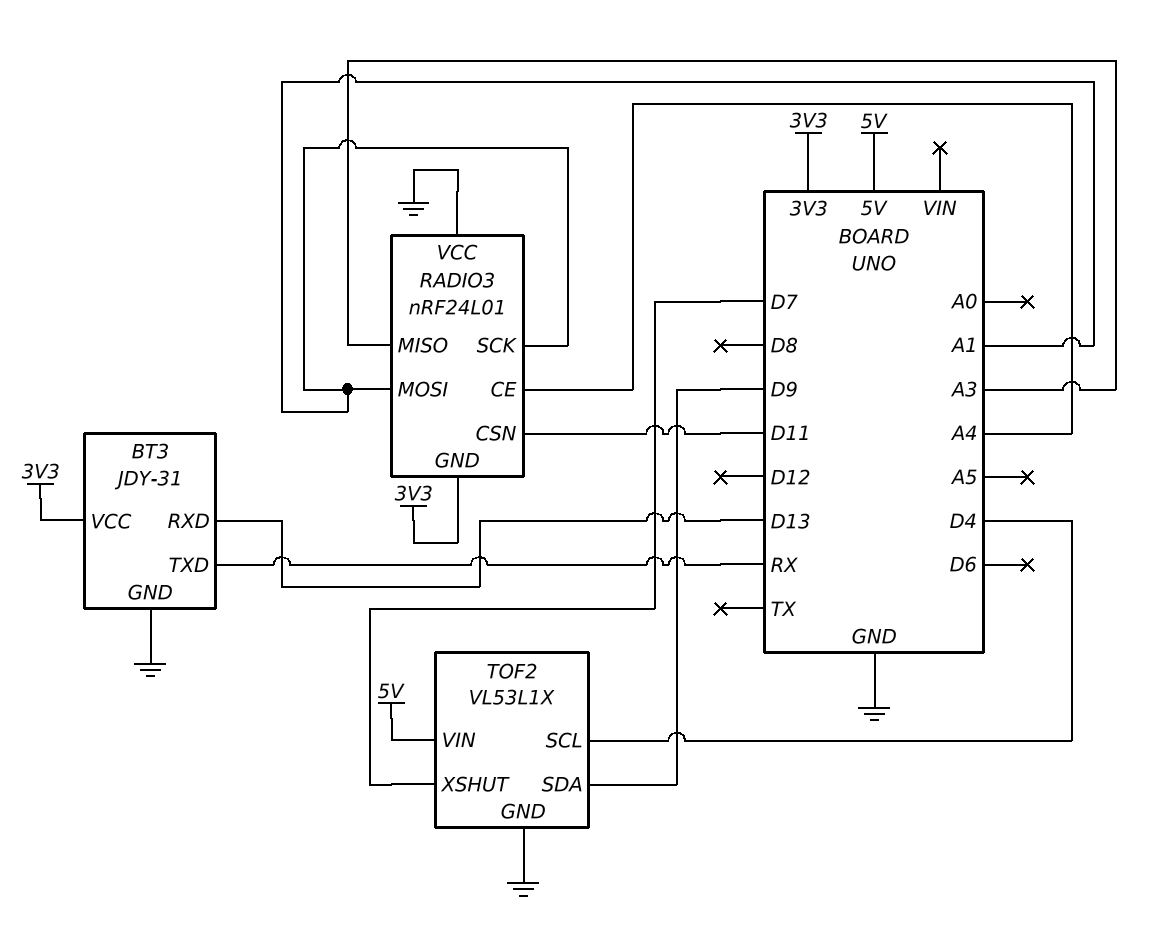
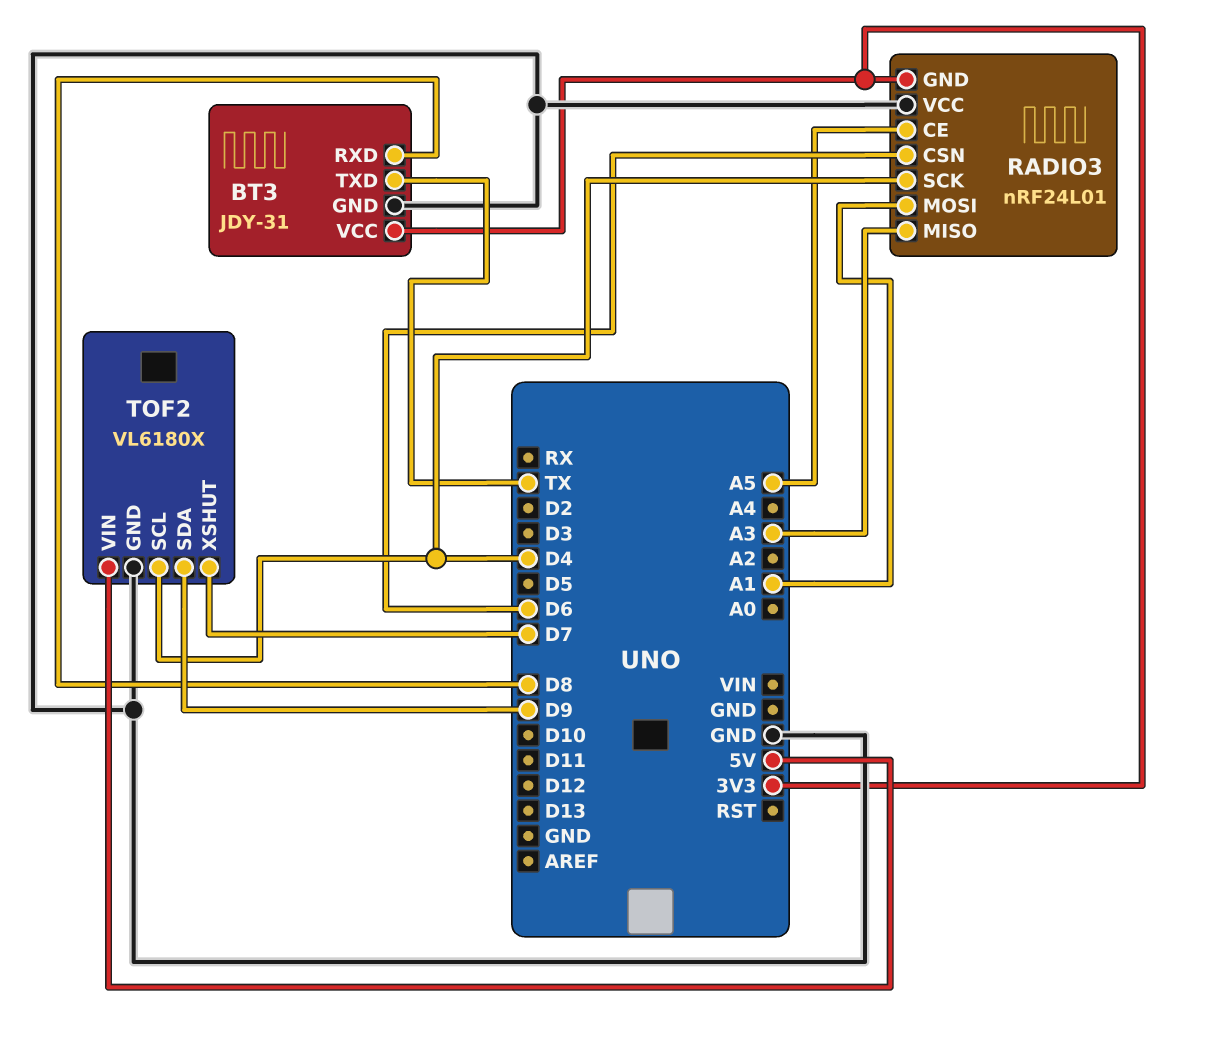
BT3 pin RXD: D13 -> D8
BT3 pin TXD: RX -> TX
RADIO3 pin CE: A4 -> A5
RADIO3 pin CSN: D11 -> D6
RADIO3 pin SCK: A1 -> D4
TOF2: VL53L1X -> VL6180X

